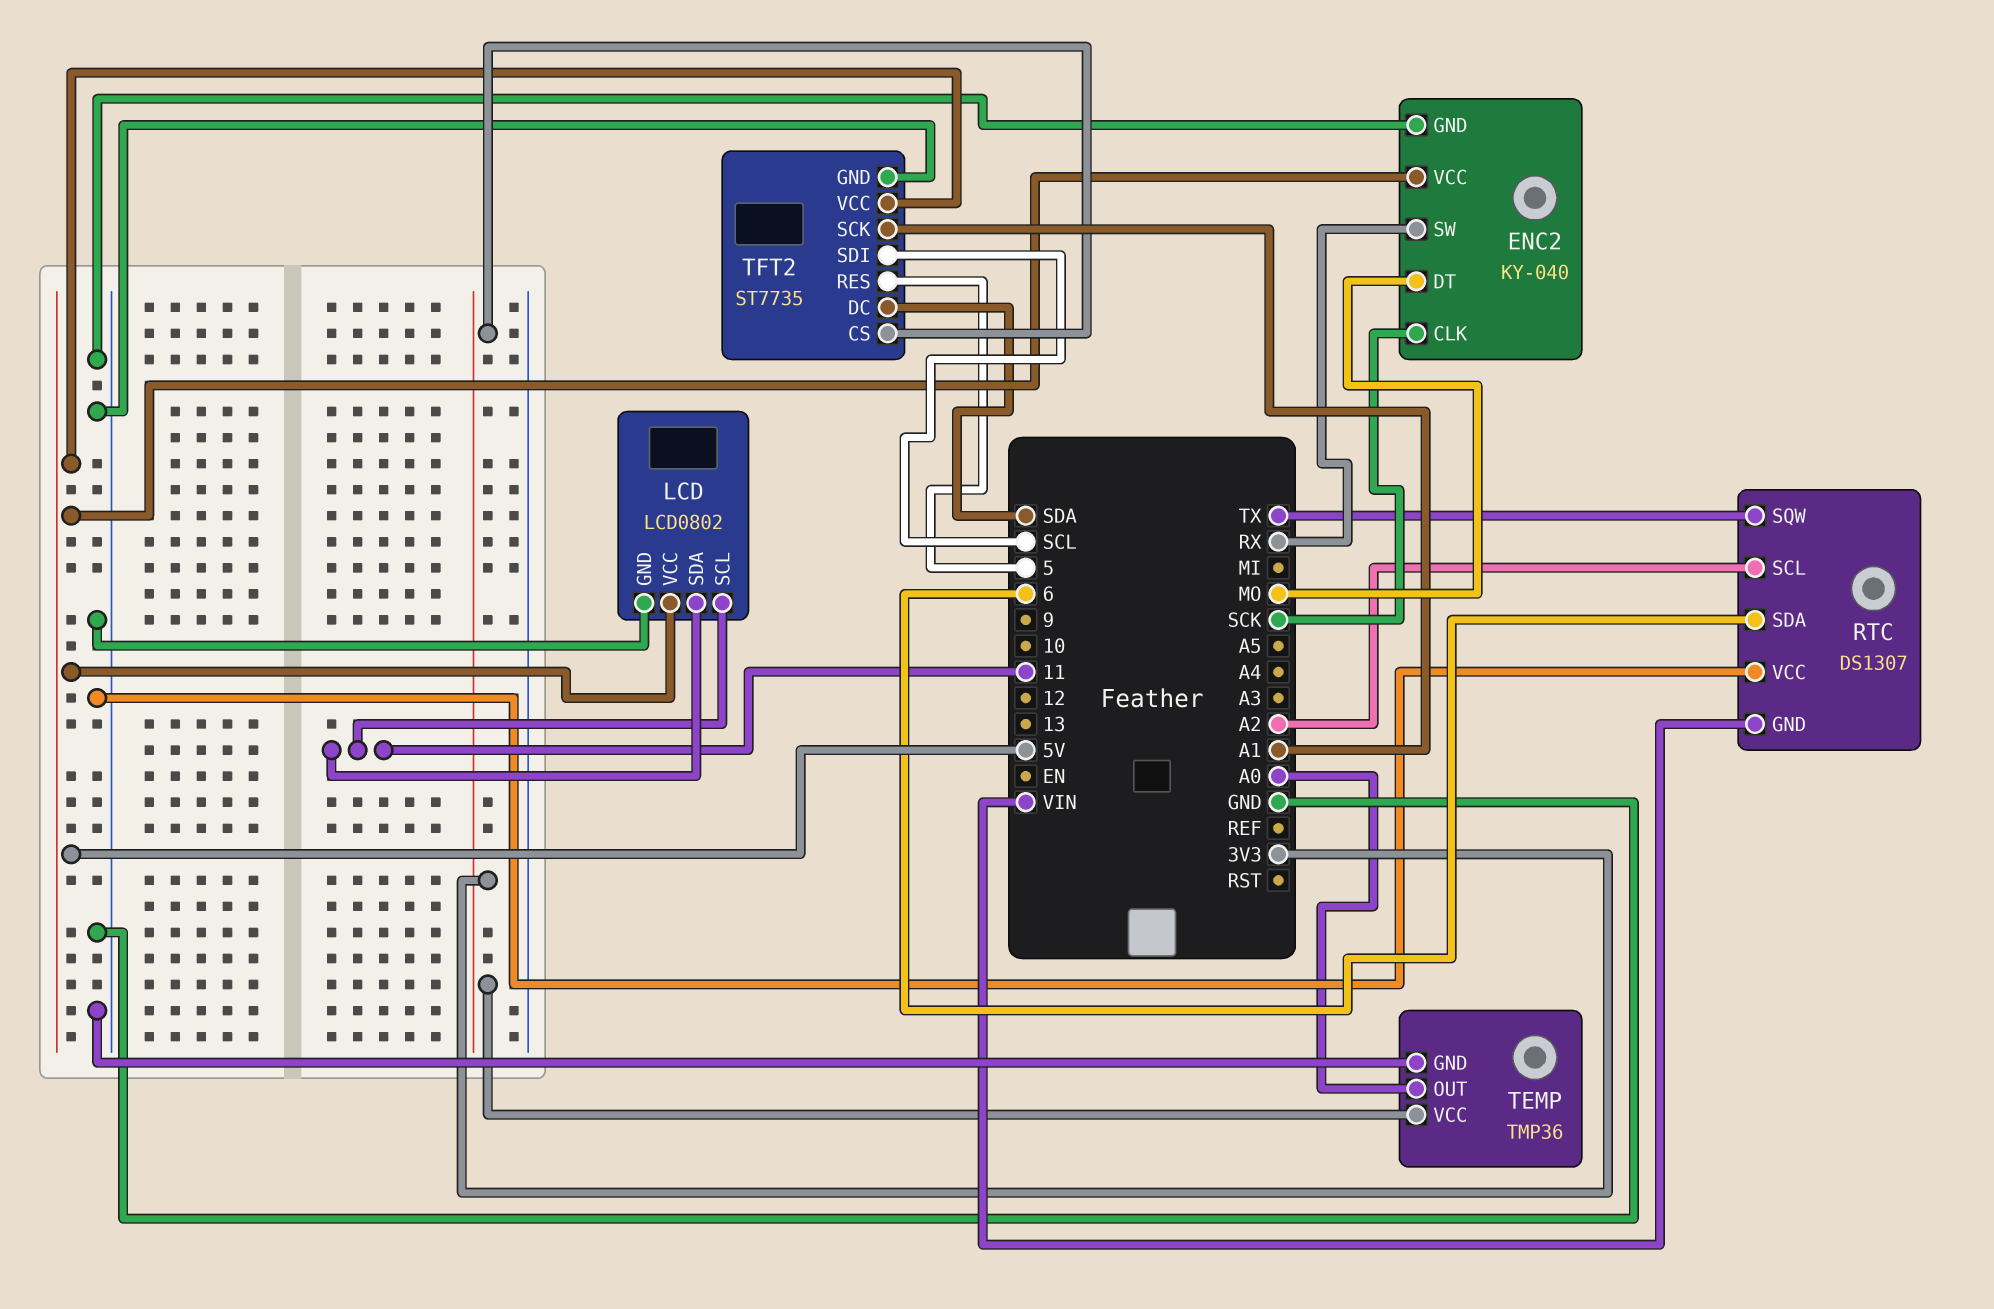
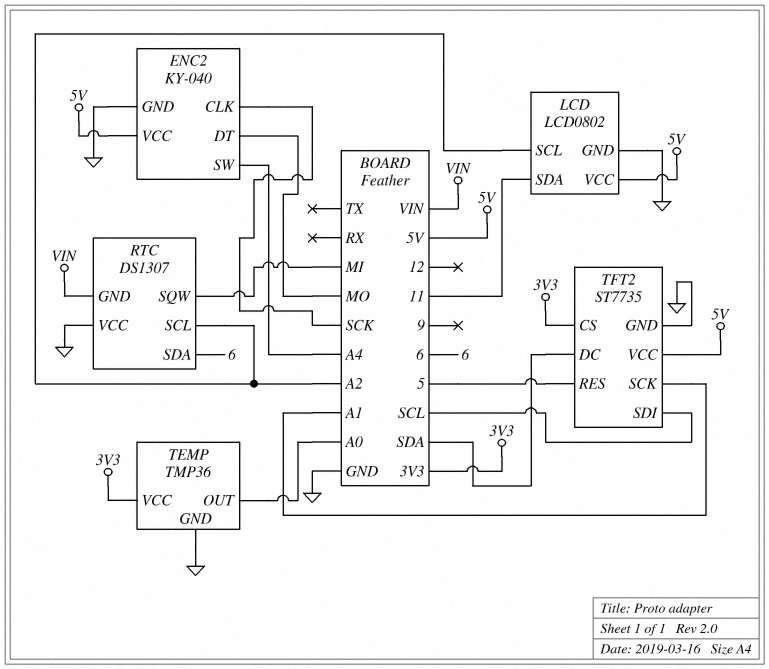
ENC2 pin SW: RX -> A4
LCD pin SCL: 11 -> A2
RTC pin SQW: TX -> MI

